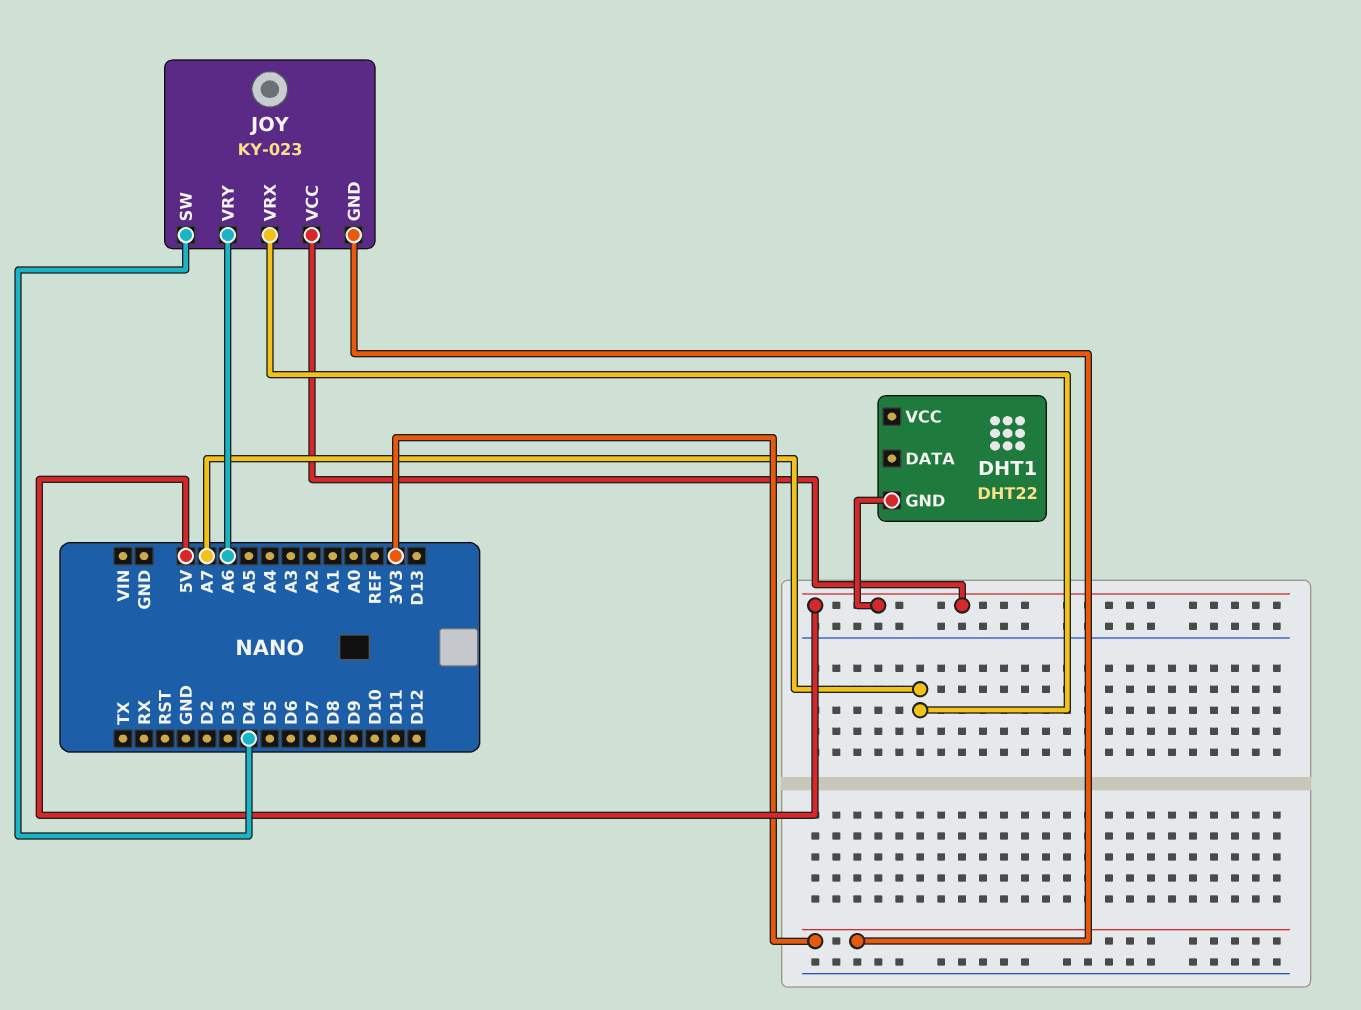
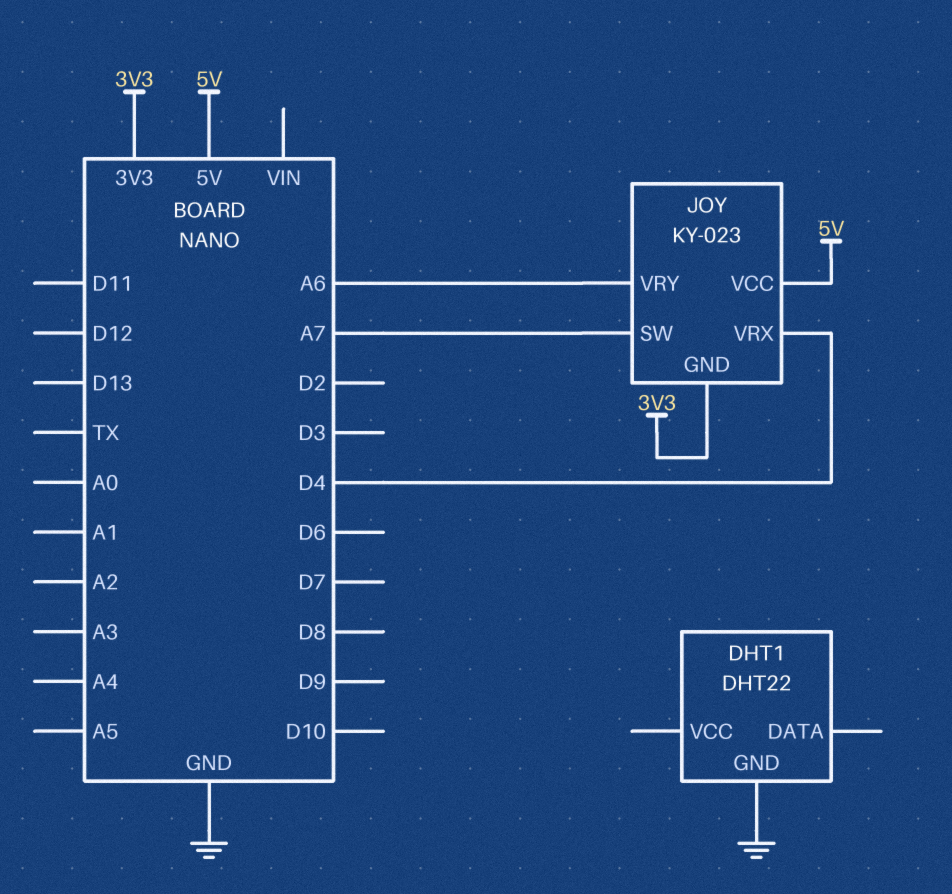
DHT1 pin GND: 5V -> GND
JOY pin SW: D4 -> A7
JOY pin VRX: A7 -> D4

